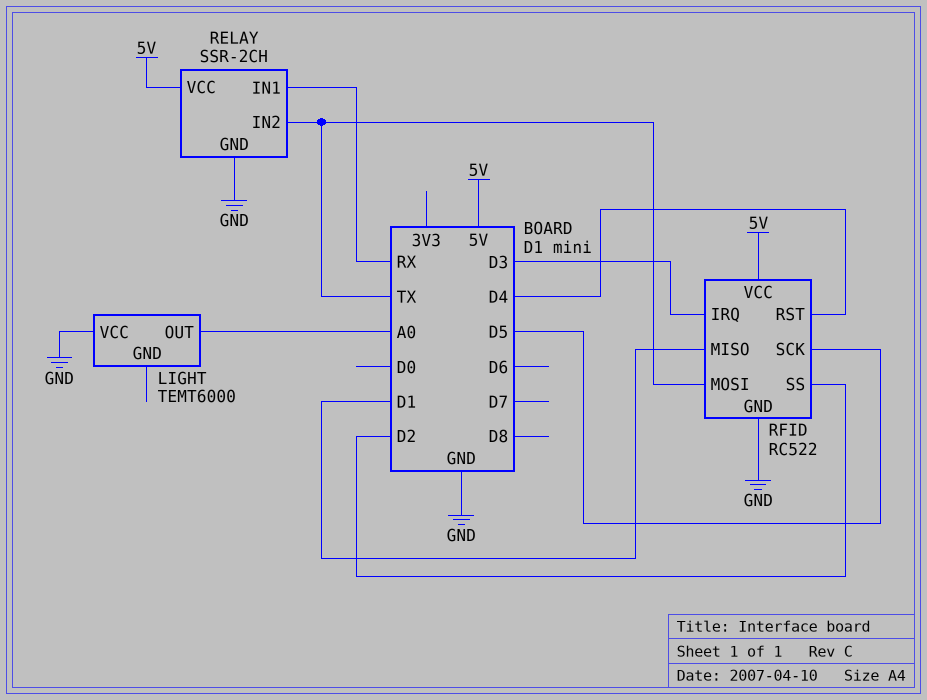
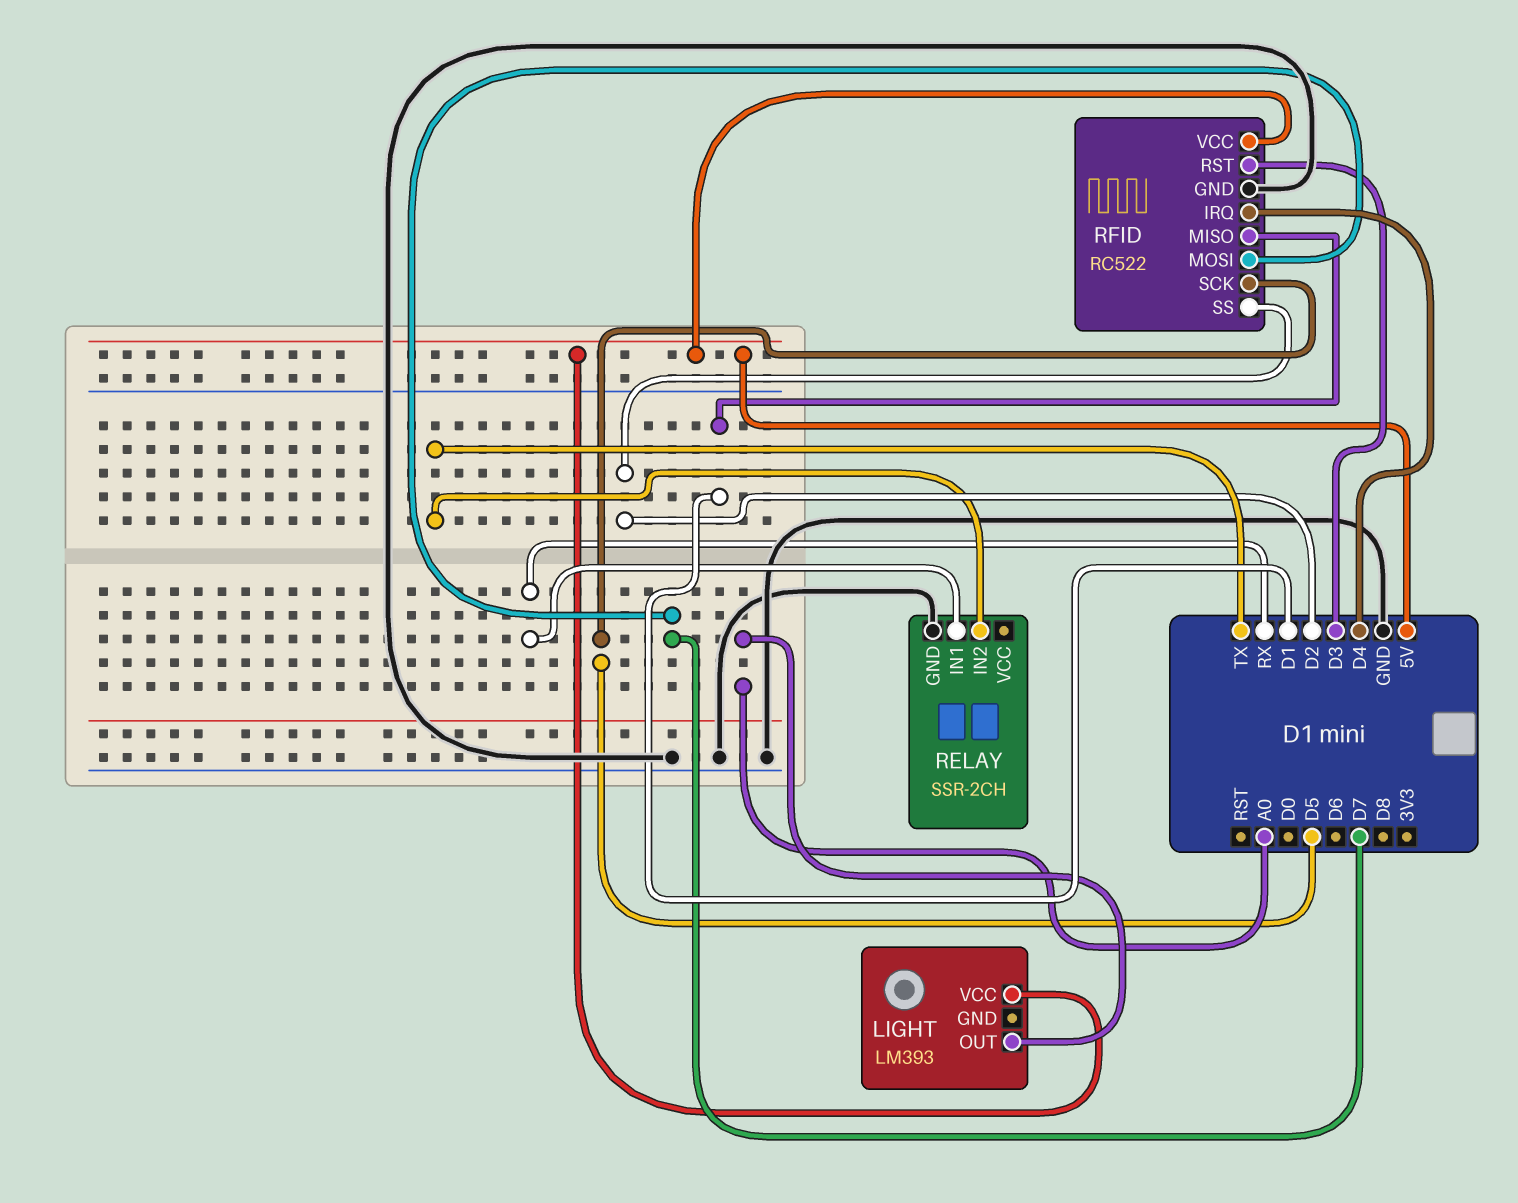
LIGHT: TEMT6000 -> LM393
LIGHT pin VCC: GND -> 5V
RELAY pin VCC: 5V -> none
RFID pin IRQ: D3 -> D4
RFID pin MOSI: TX -> D7
RFID pin RST: D4 -> D3

